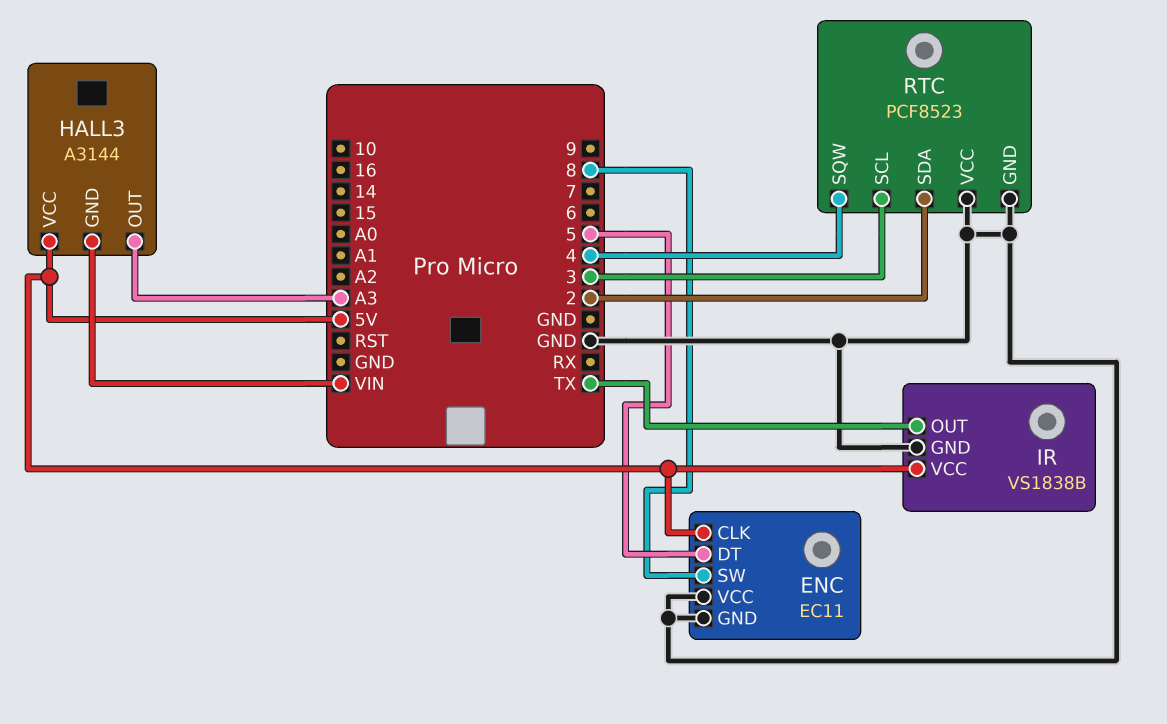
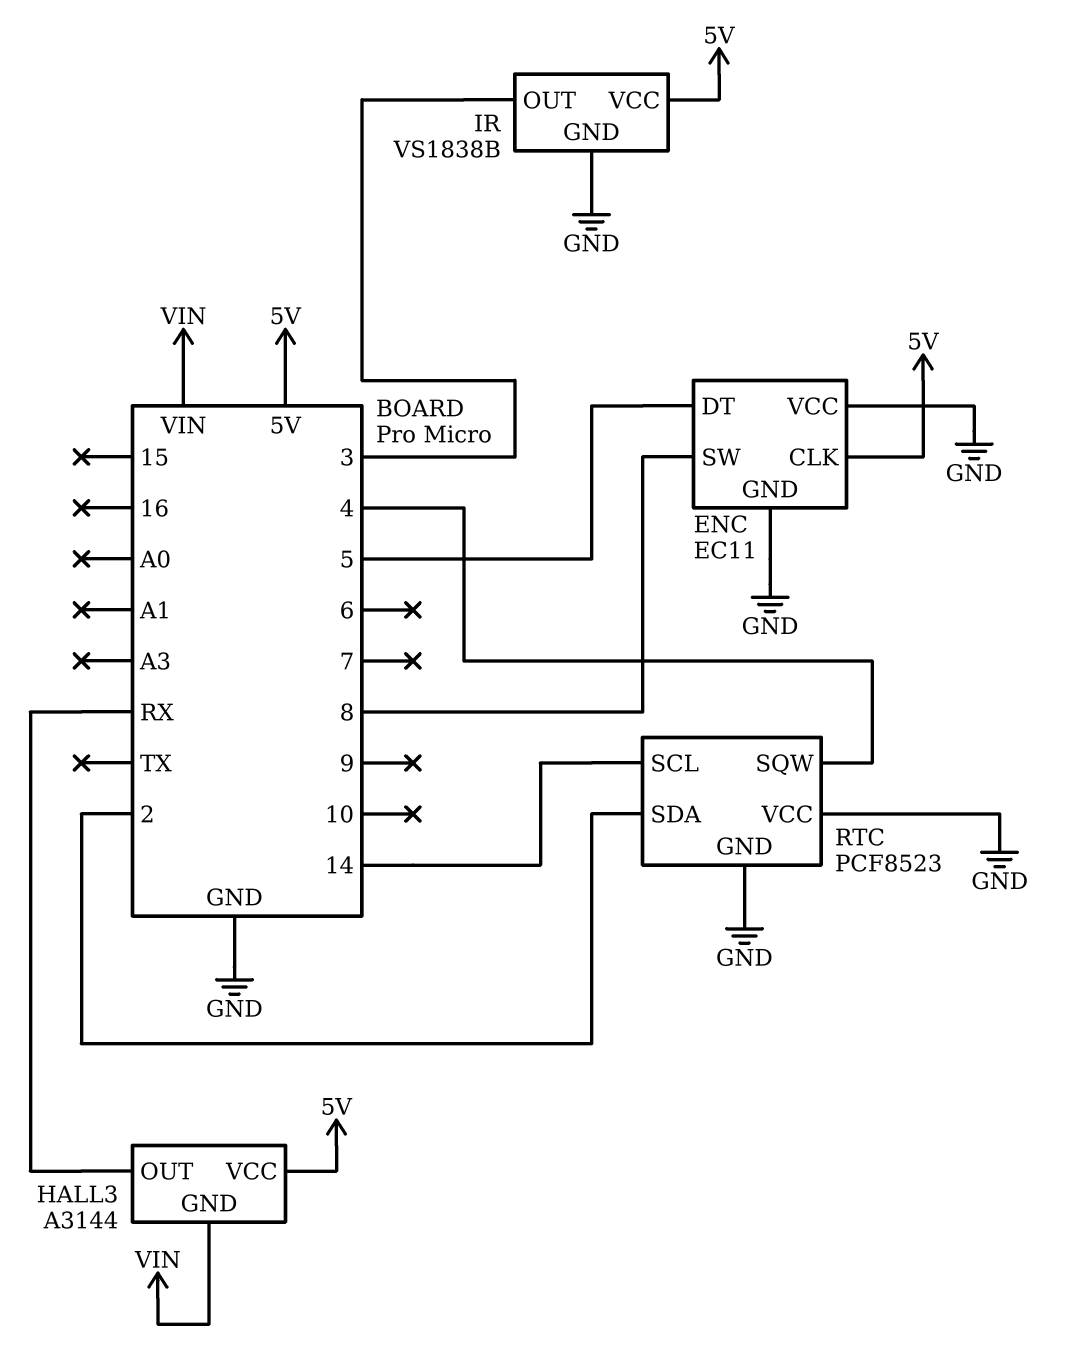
HALL3 pin OUT: A3 -> RX
IR pin OUT: TX -> 3
RTC pin SCL: 3 -> 14

